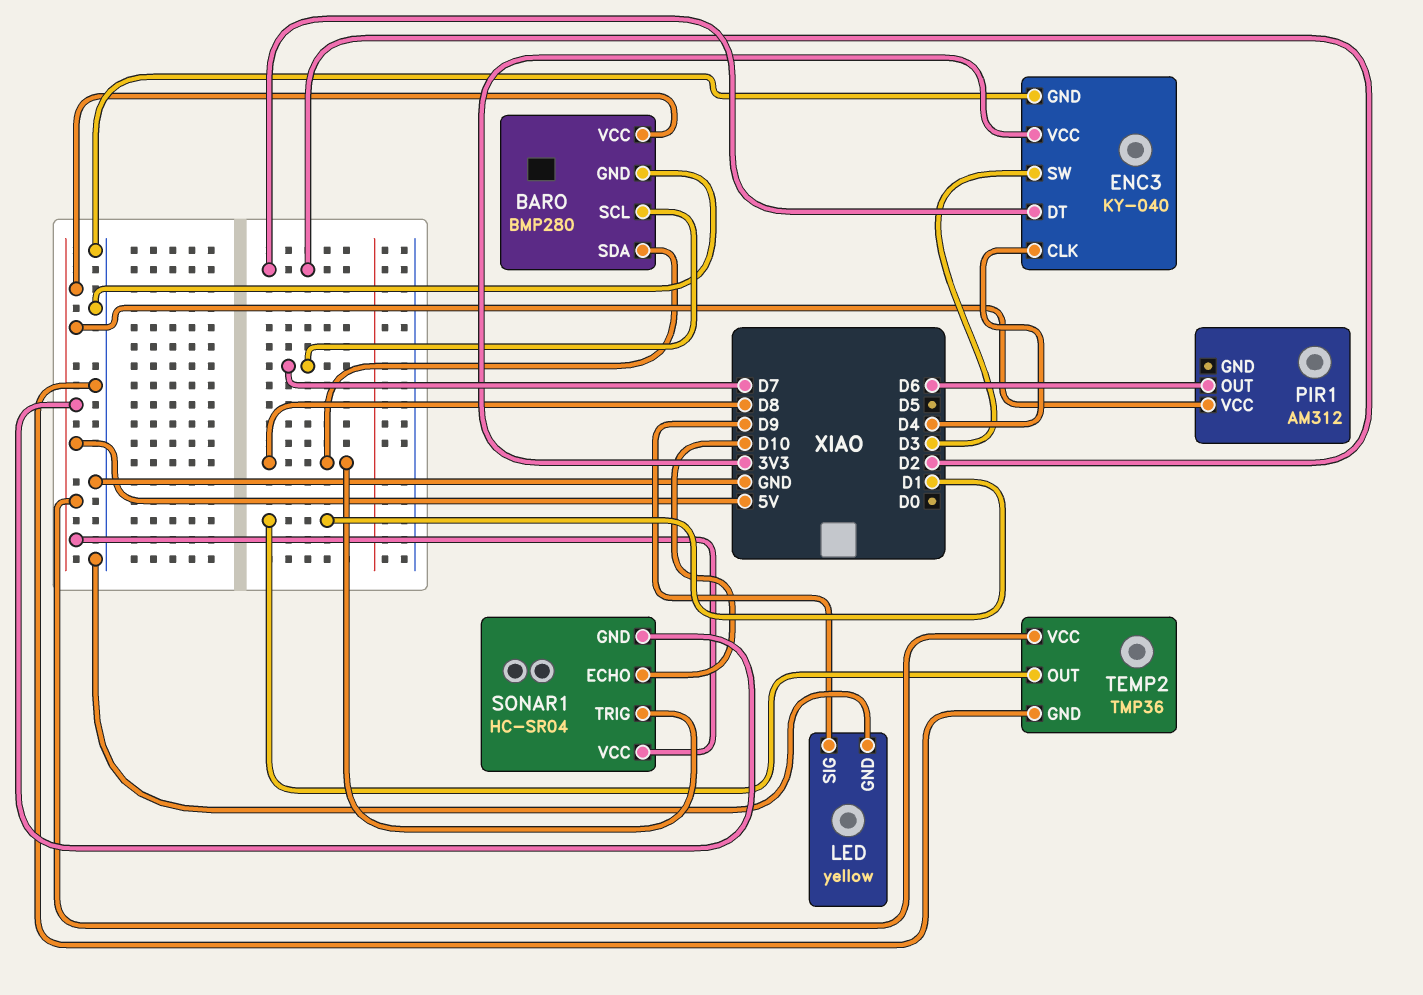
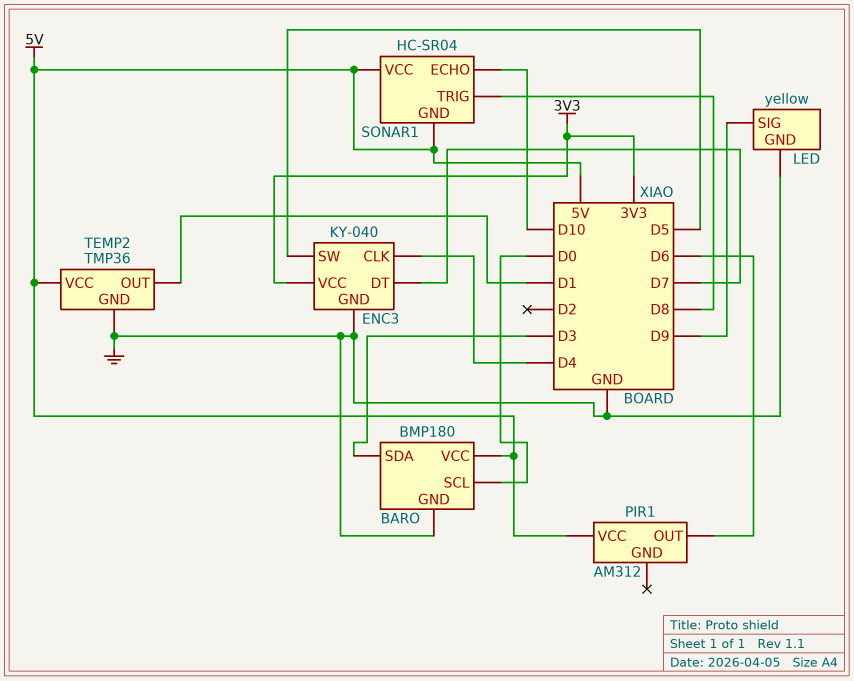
BARO: BMP280 -> BMP180
BARO pin SCL: D7 -> D0
BARO pin SDA: D8 -> D3
ENC3 pin DT: D2 -> D7
ENC3 pin SW: D3 -> D5

